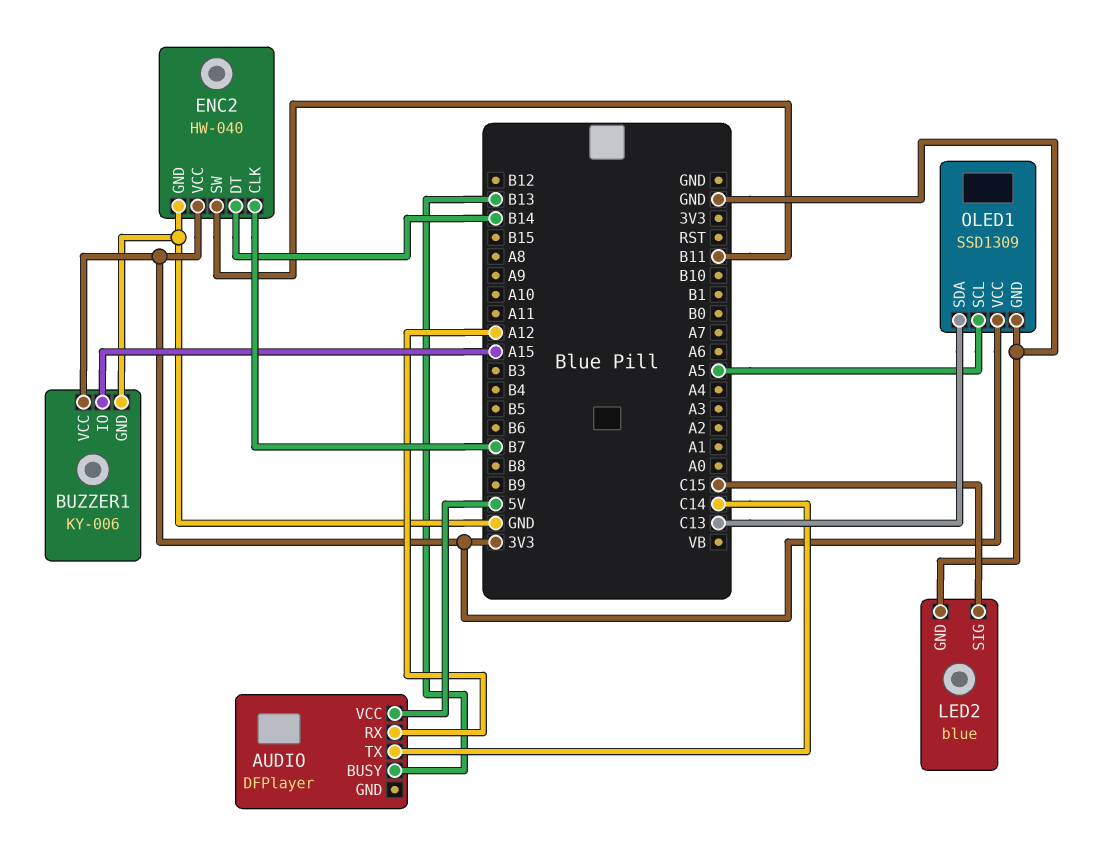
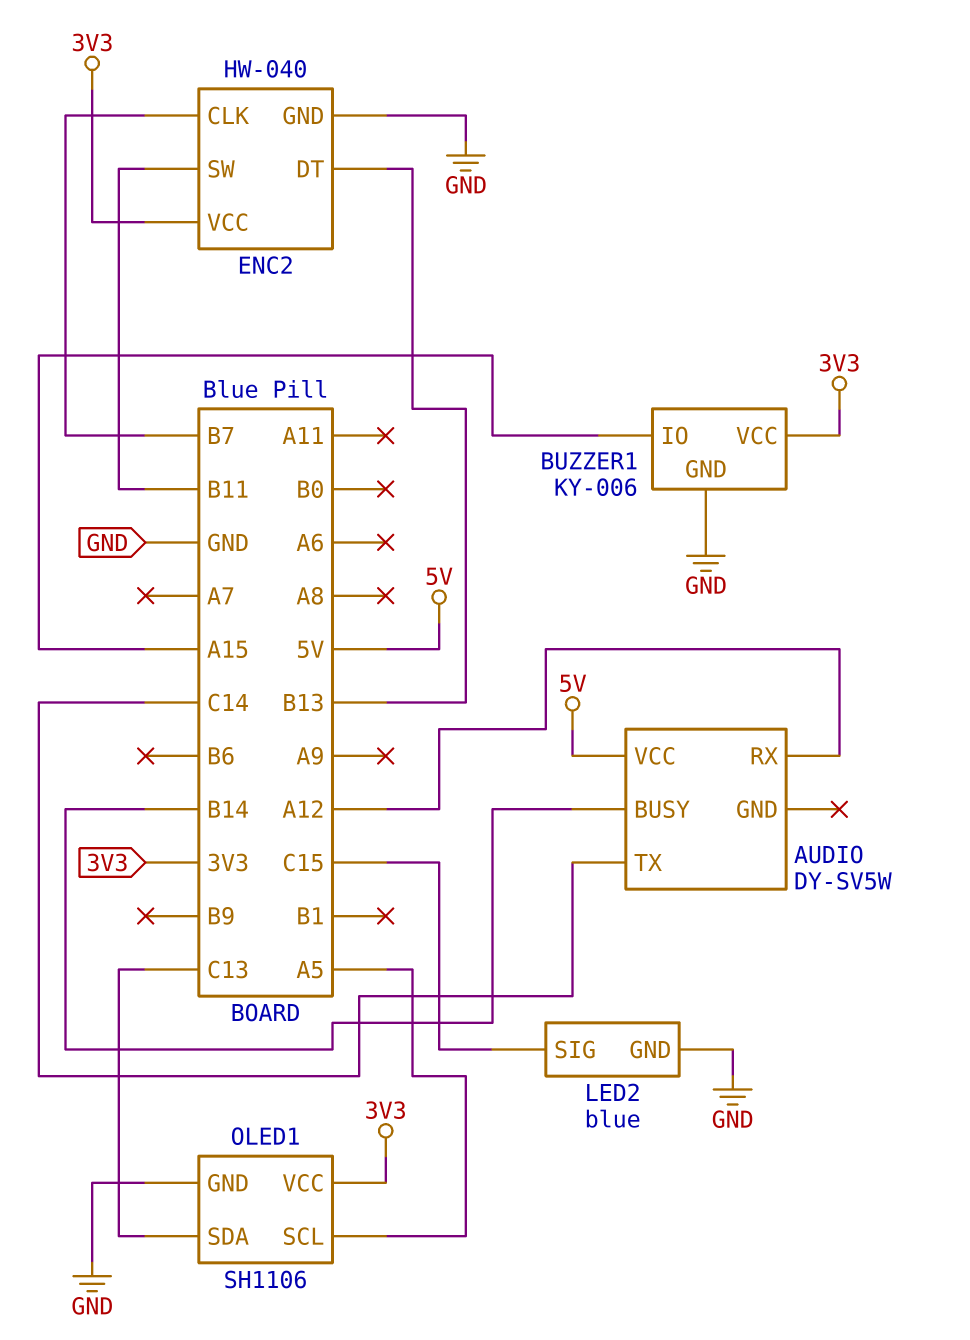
AUDIO: DFPlayer -> DY-SV5W
AUDIO pin BUSY: B13 -> B14
ENC2 pin DT: B14 -> B13
OLED1: SSD1309 -> SH1106

